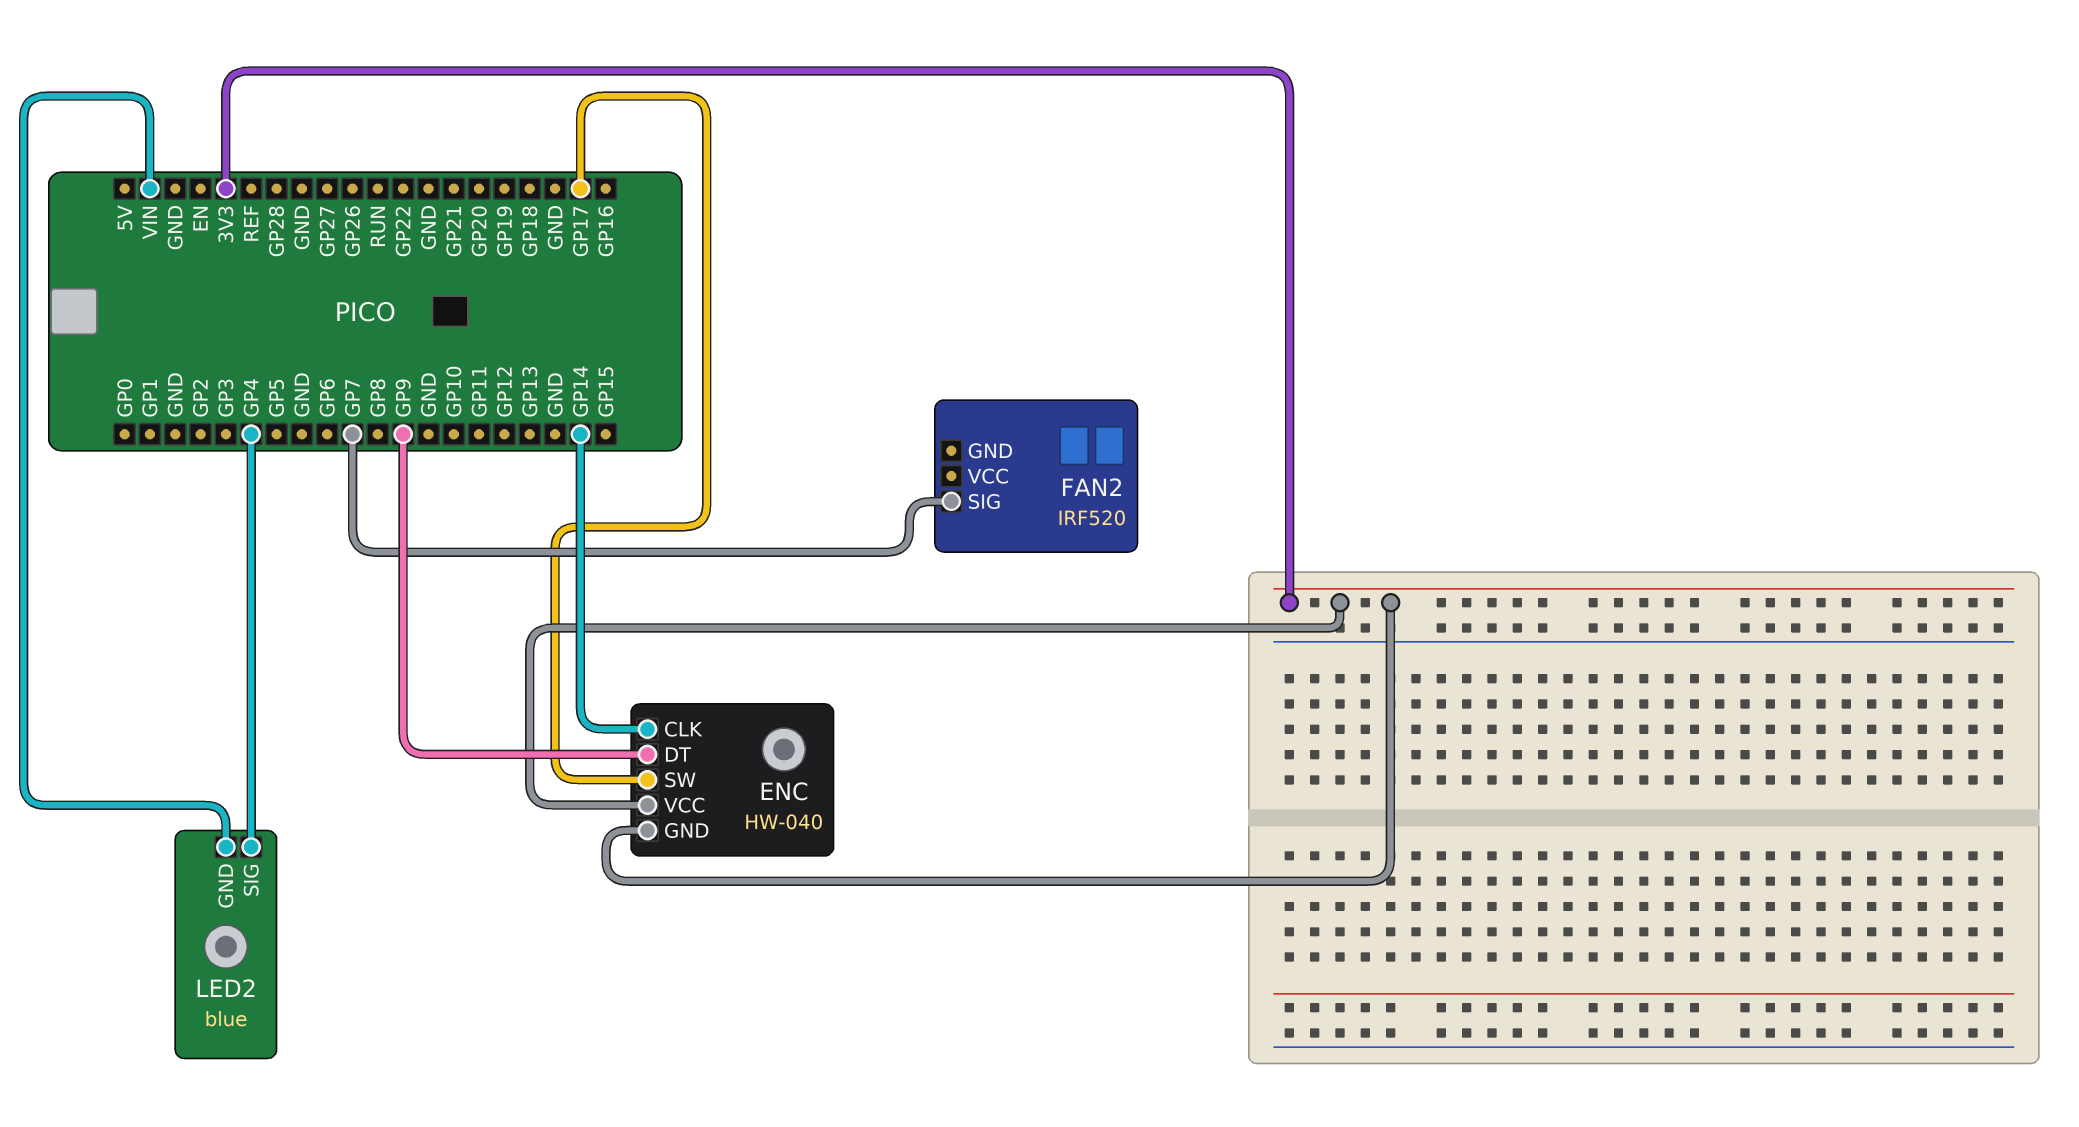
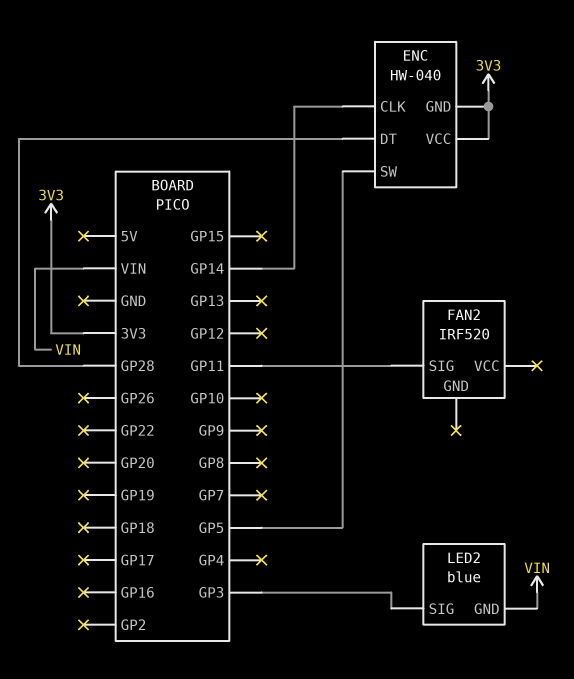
ENC pin DT: GP9 -> GP28
ENC pin SW: GP17 -> GP5
FAN2 pin SIG: GP7 -> GP11
LED2 pin SIG: GP4 -> GP3

